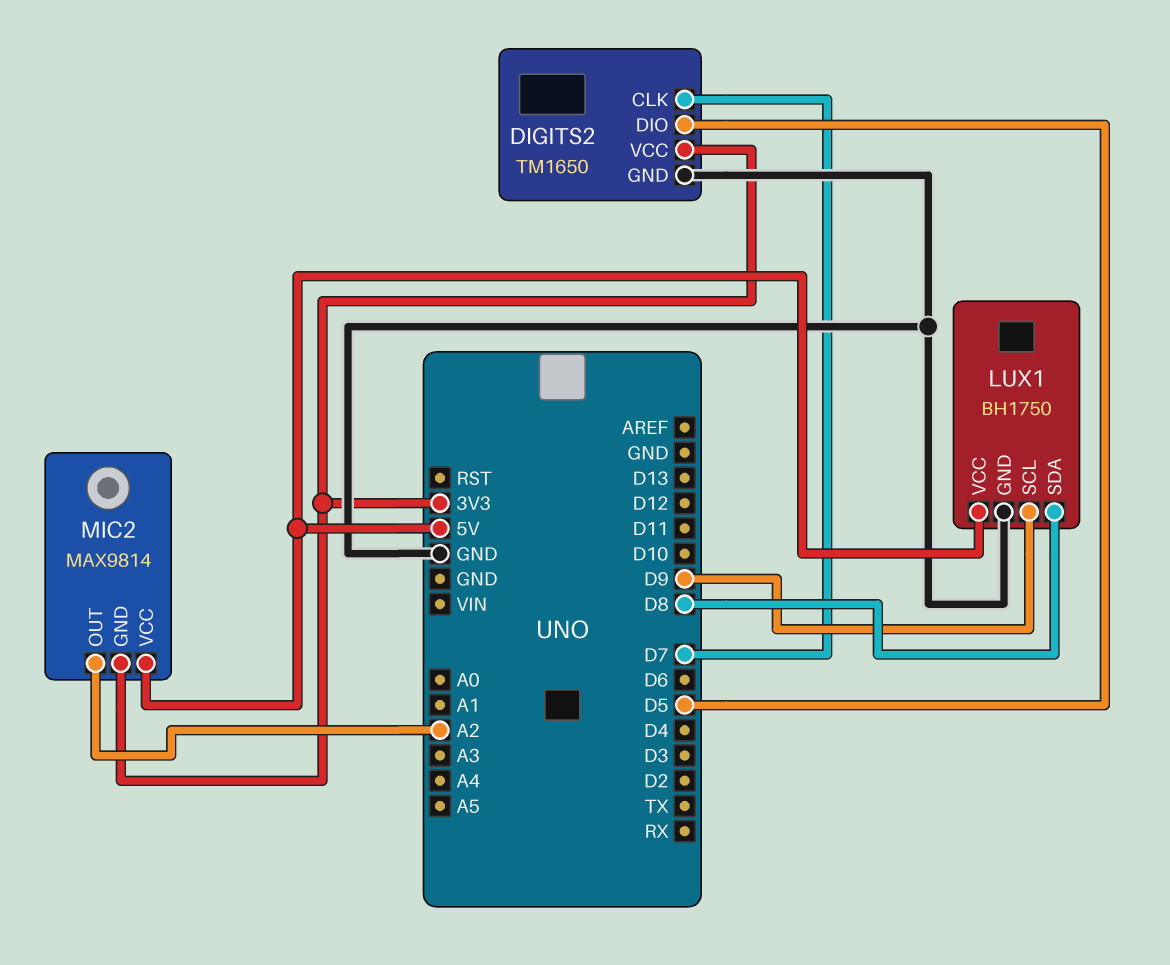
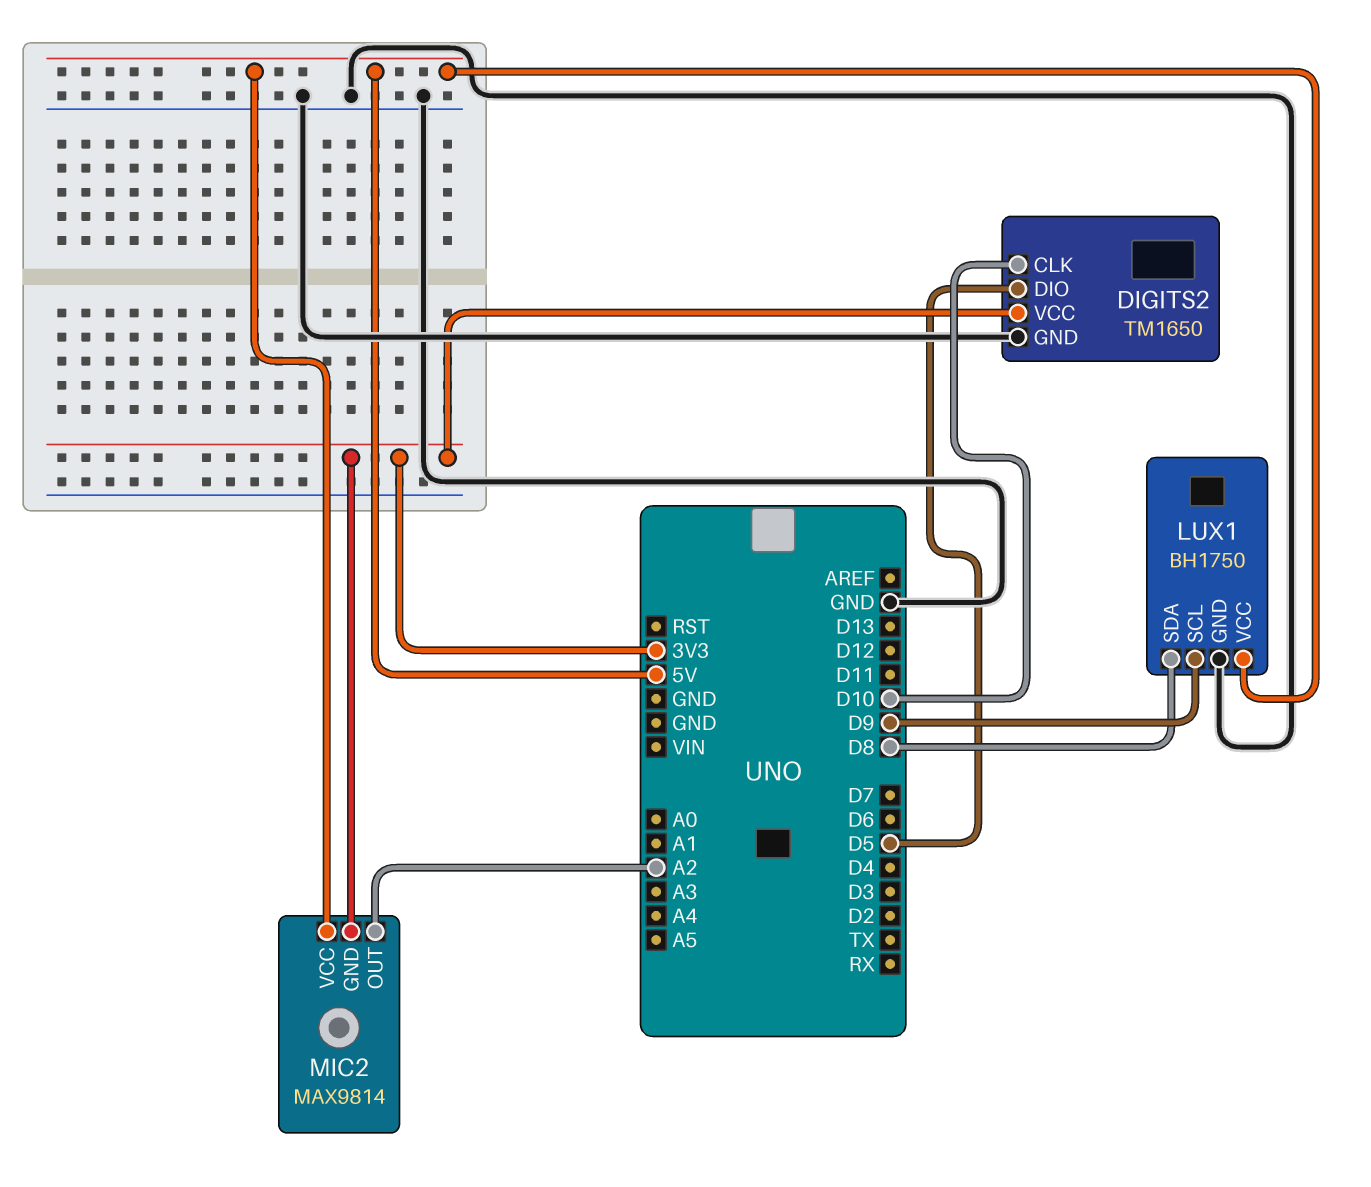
DIGITS2 pin CLK: D7 -> D10

